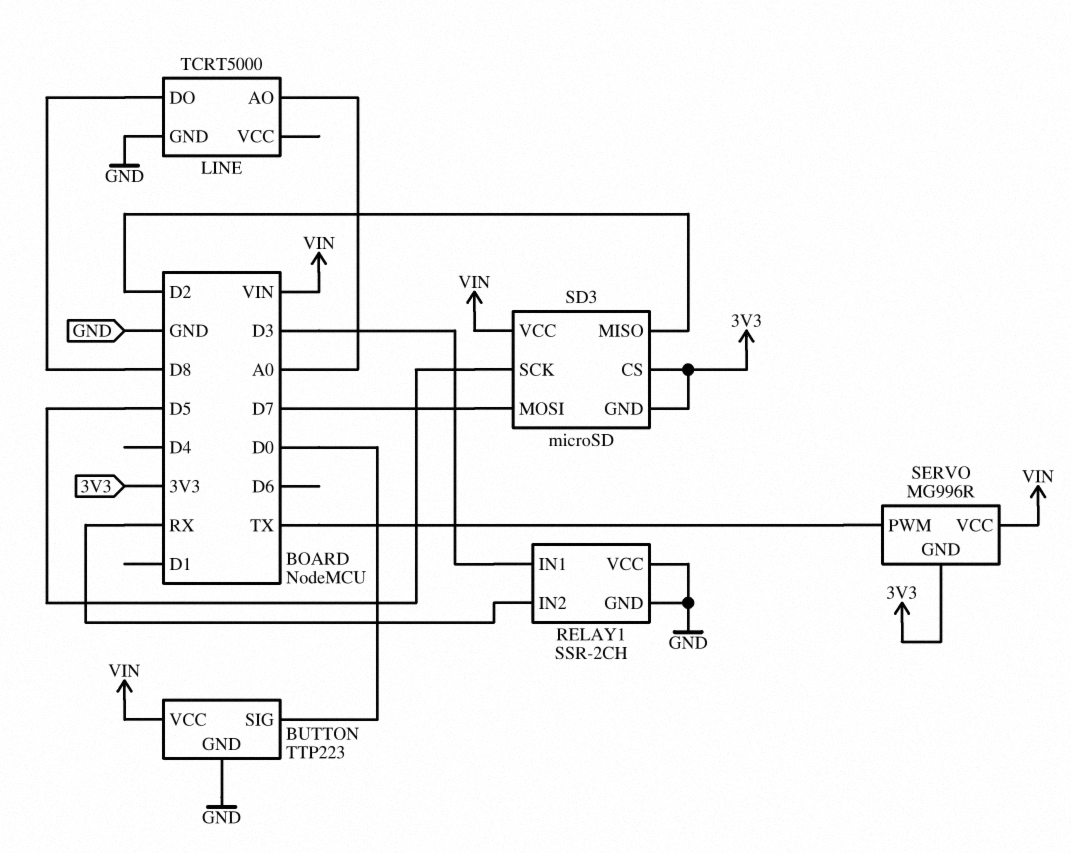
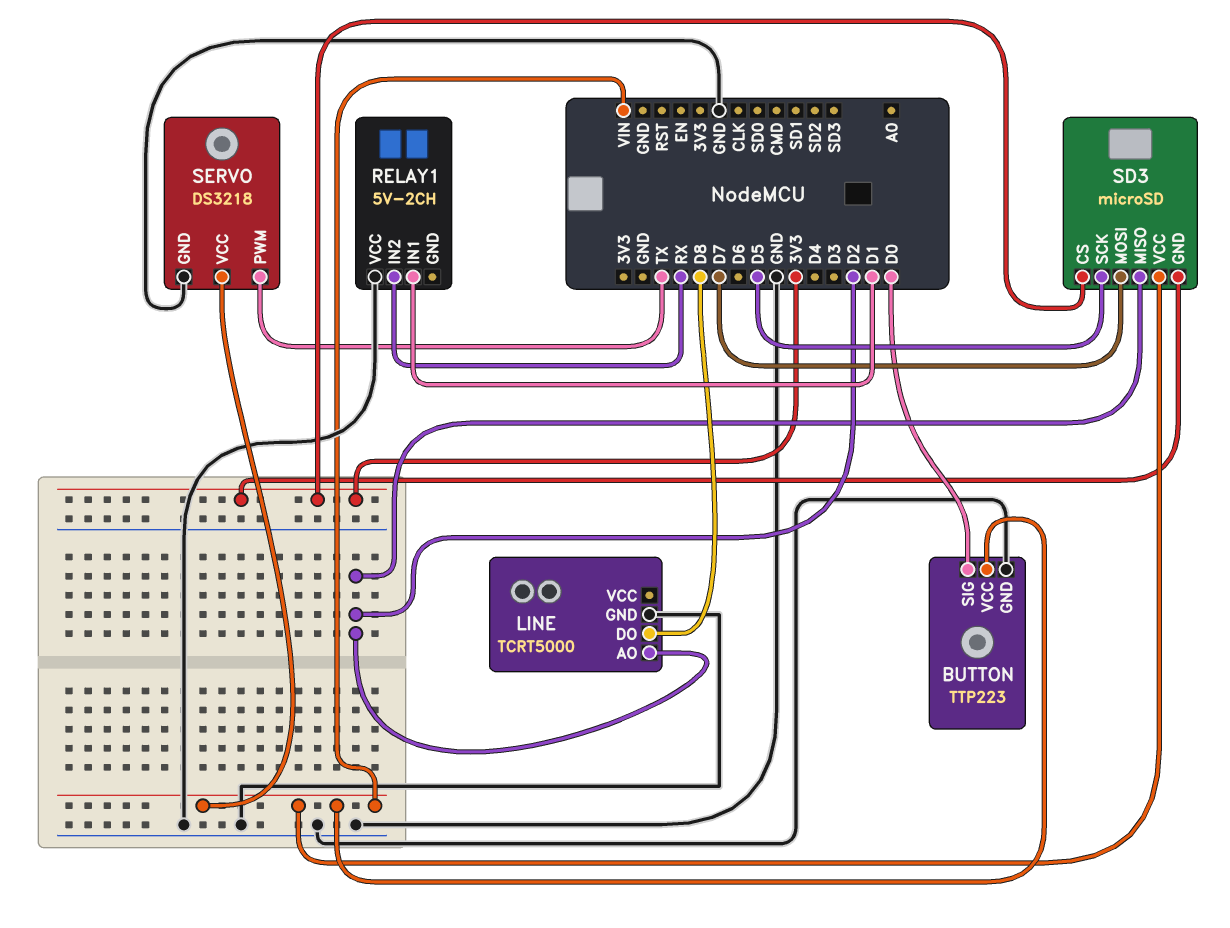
LINE pin AO: A0 -> D2
RELAY1: SSR-2CH -> 5V-2CH
RELAY1 pin GND: GND -> none
RELAY1 pin IN1: D3 -> D1
SERVO: MG996R -> DS3218
SERVO pin GND: 3V3 -> GND

